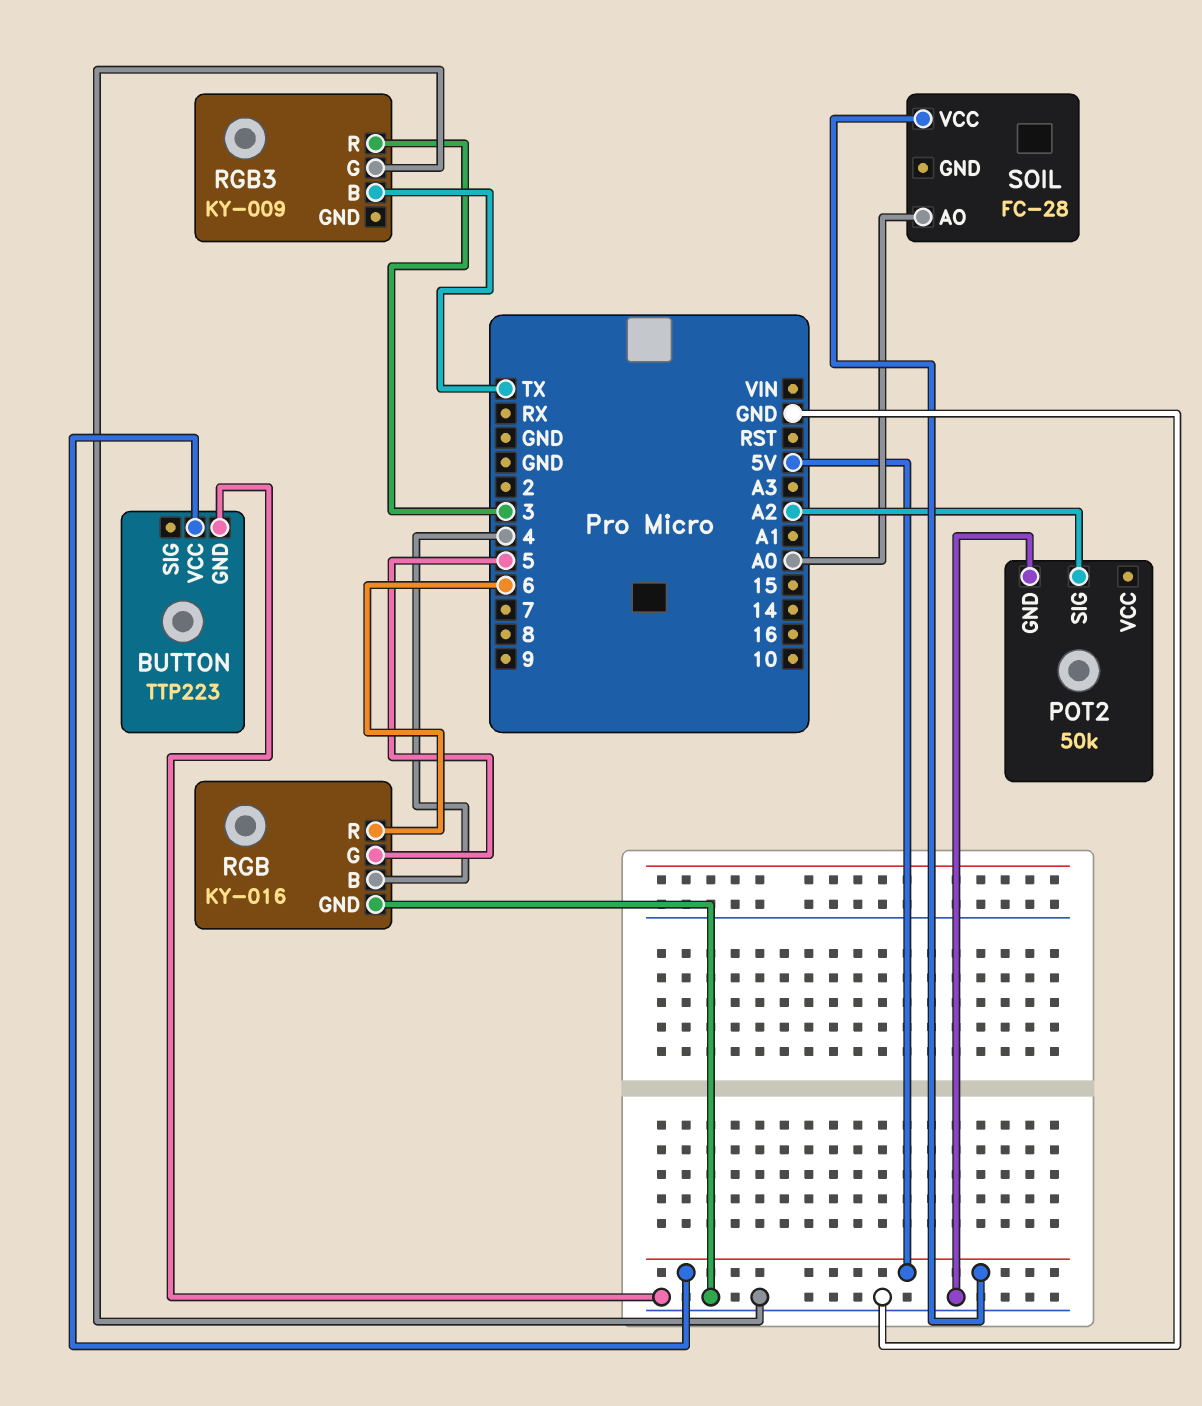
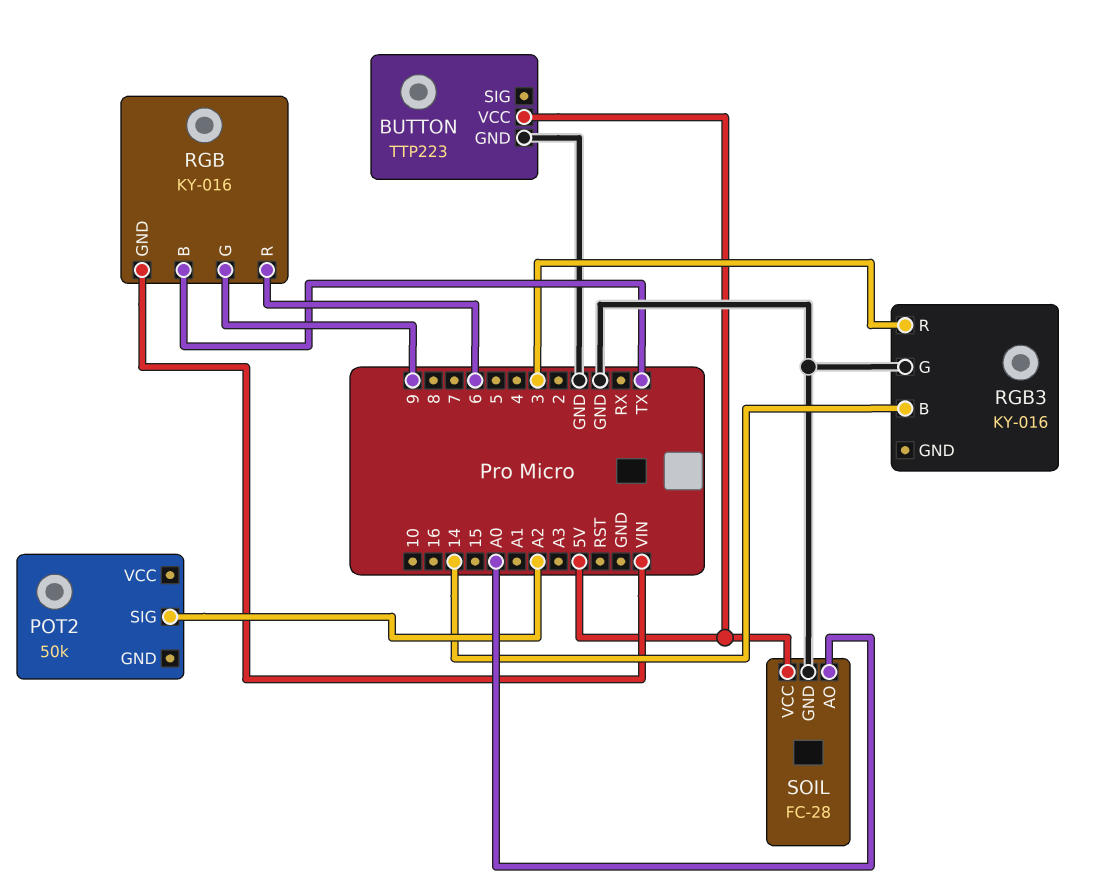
POT2 pin GND: GND -> none
RGB pin B: 4 -> TX
RGB pin G: 5 -> 9
RGB pin GND: GND -> VIN
RGB3: KY-009 -> KY-016
RGB3 pin B: TX -> 14
SOIL pin GND: none -> GND

